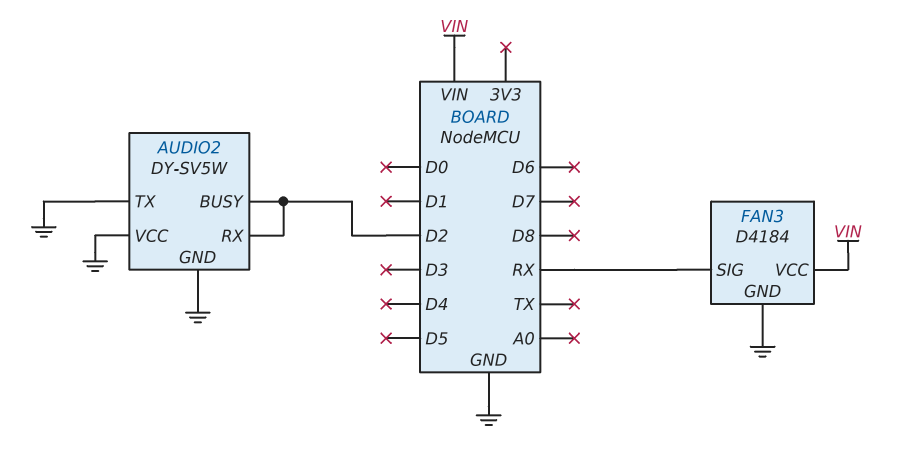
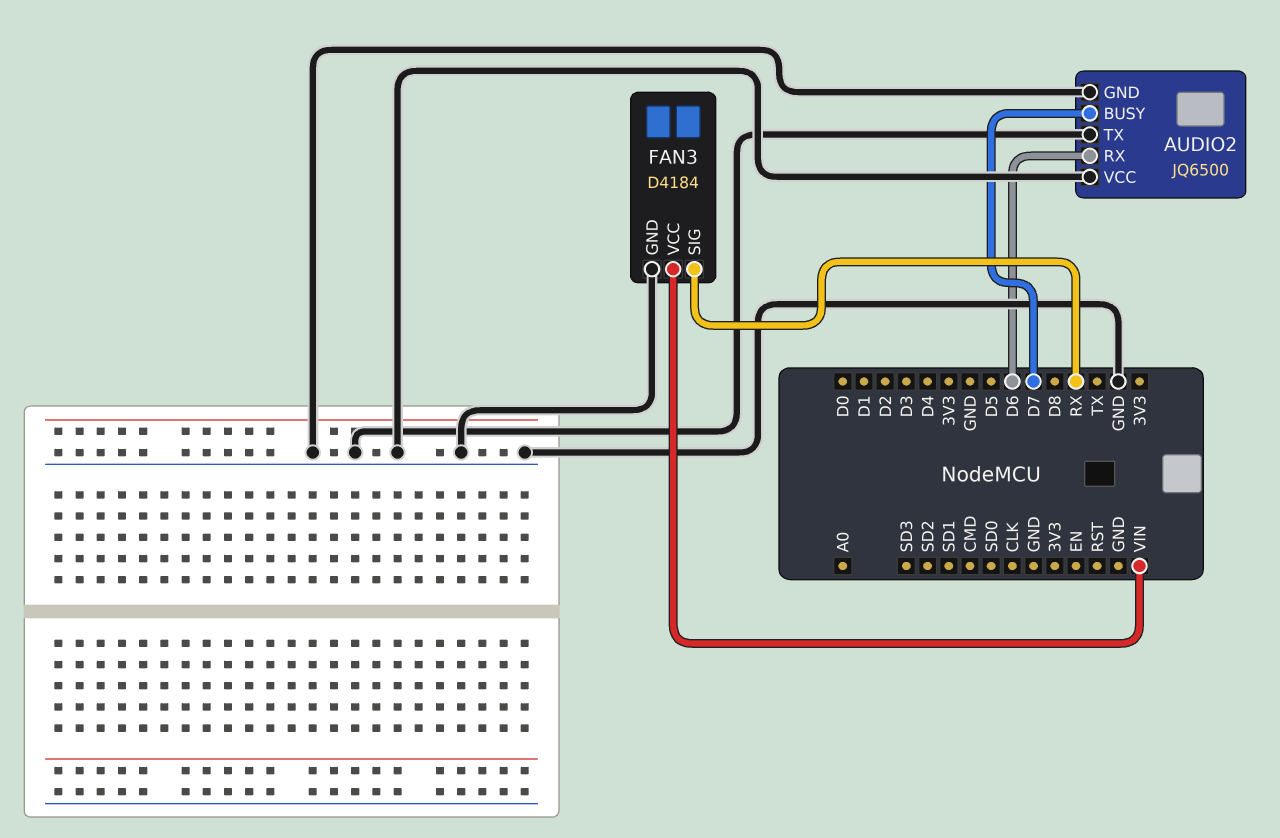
AUDIO2: DY-SV5W -> JQ6500
AUDIO2 pin BUSY: D2 -> D7
AUDIO2 pin RX: D2 -> D6

